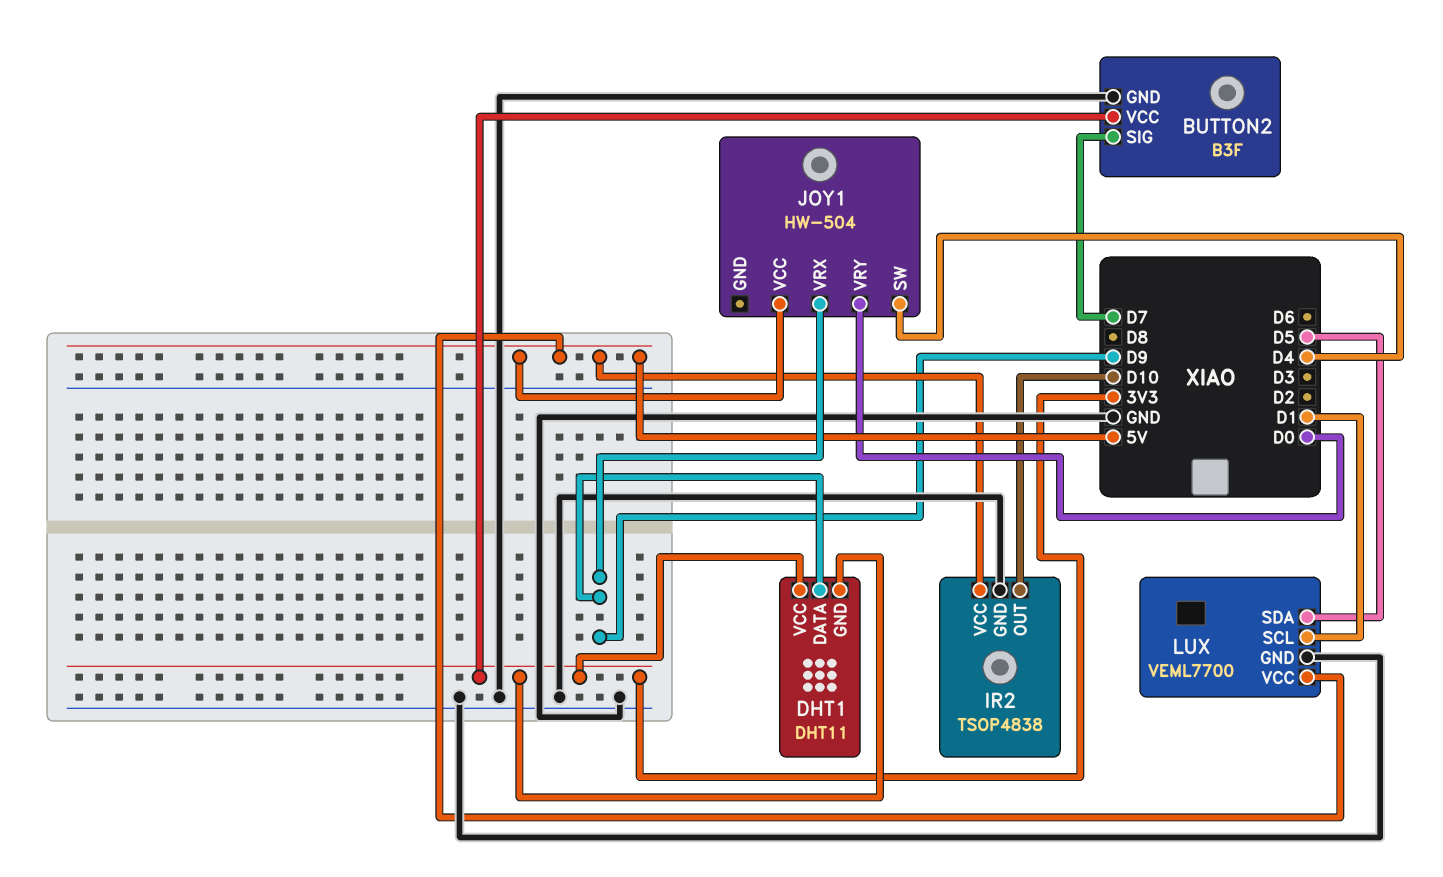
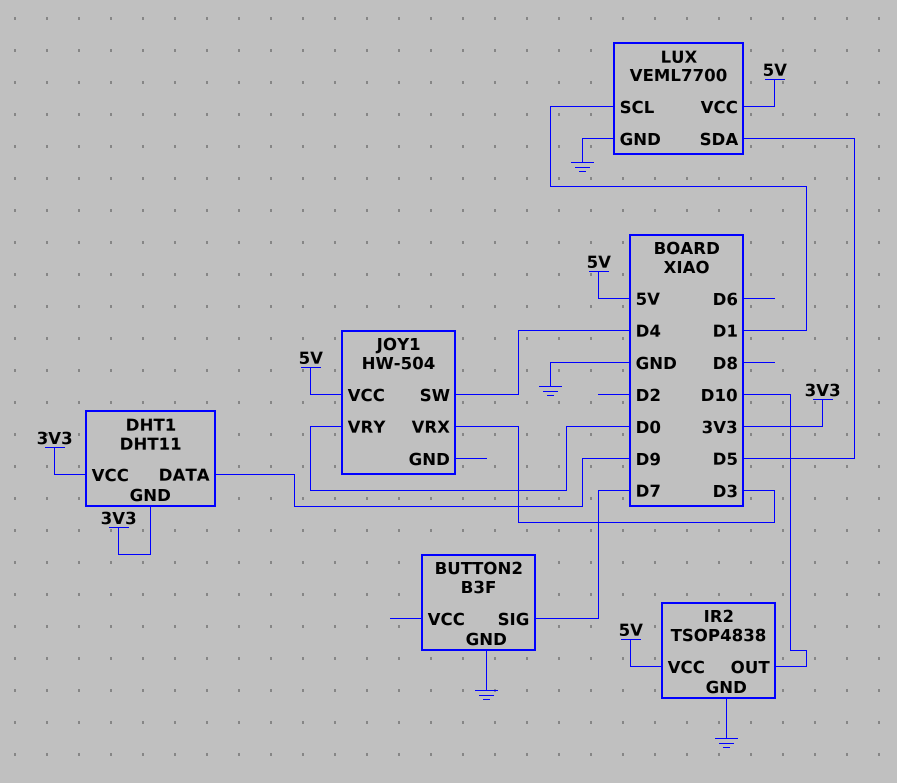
BUTTON2 pin VCC: 3V3 -> none
JOY1 pin VRX: D9 -> D3

